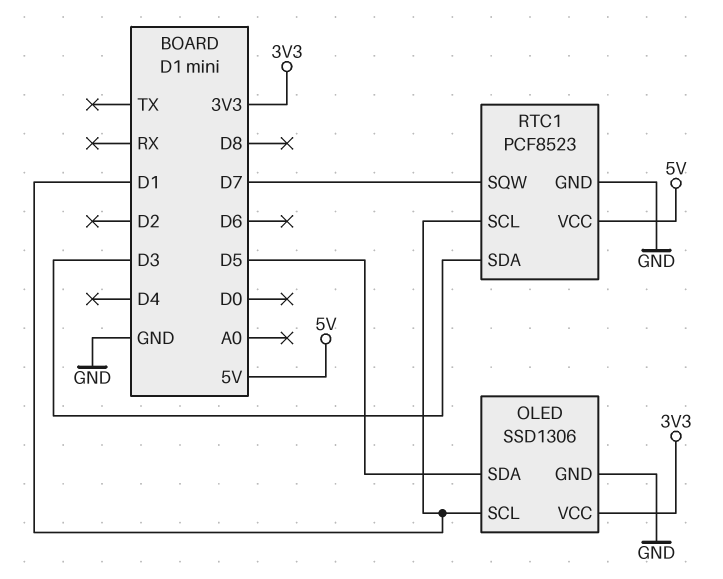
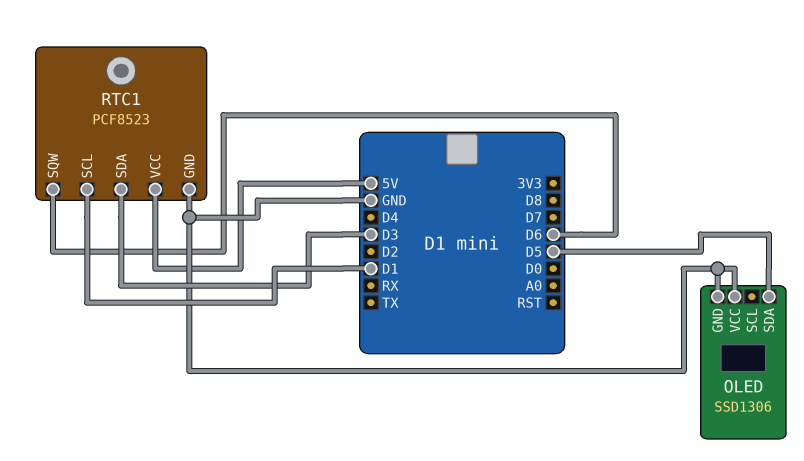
OLED pin SCL: D1 -> none
OLED pin VCC: 3V3 -> GND
RTC1 pin SQW: D7 -> D6

